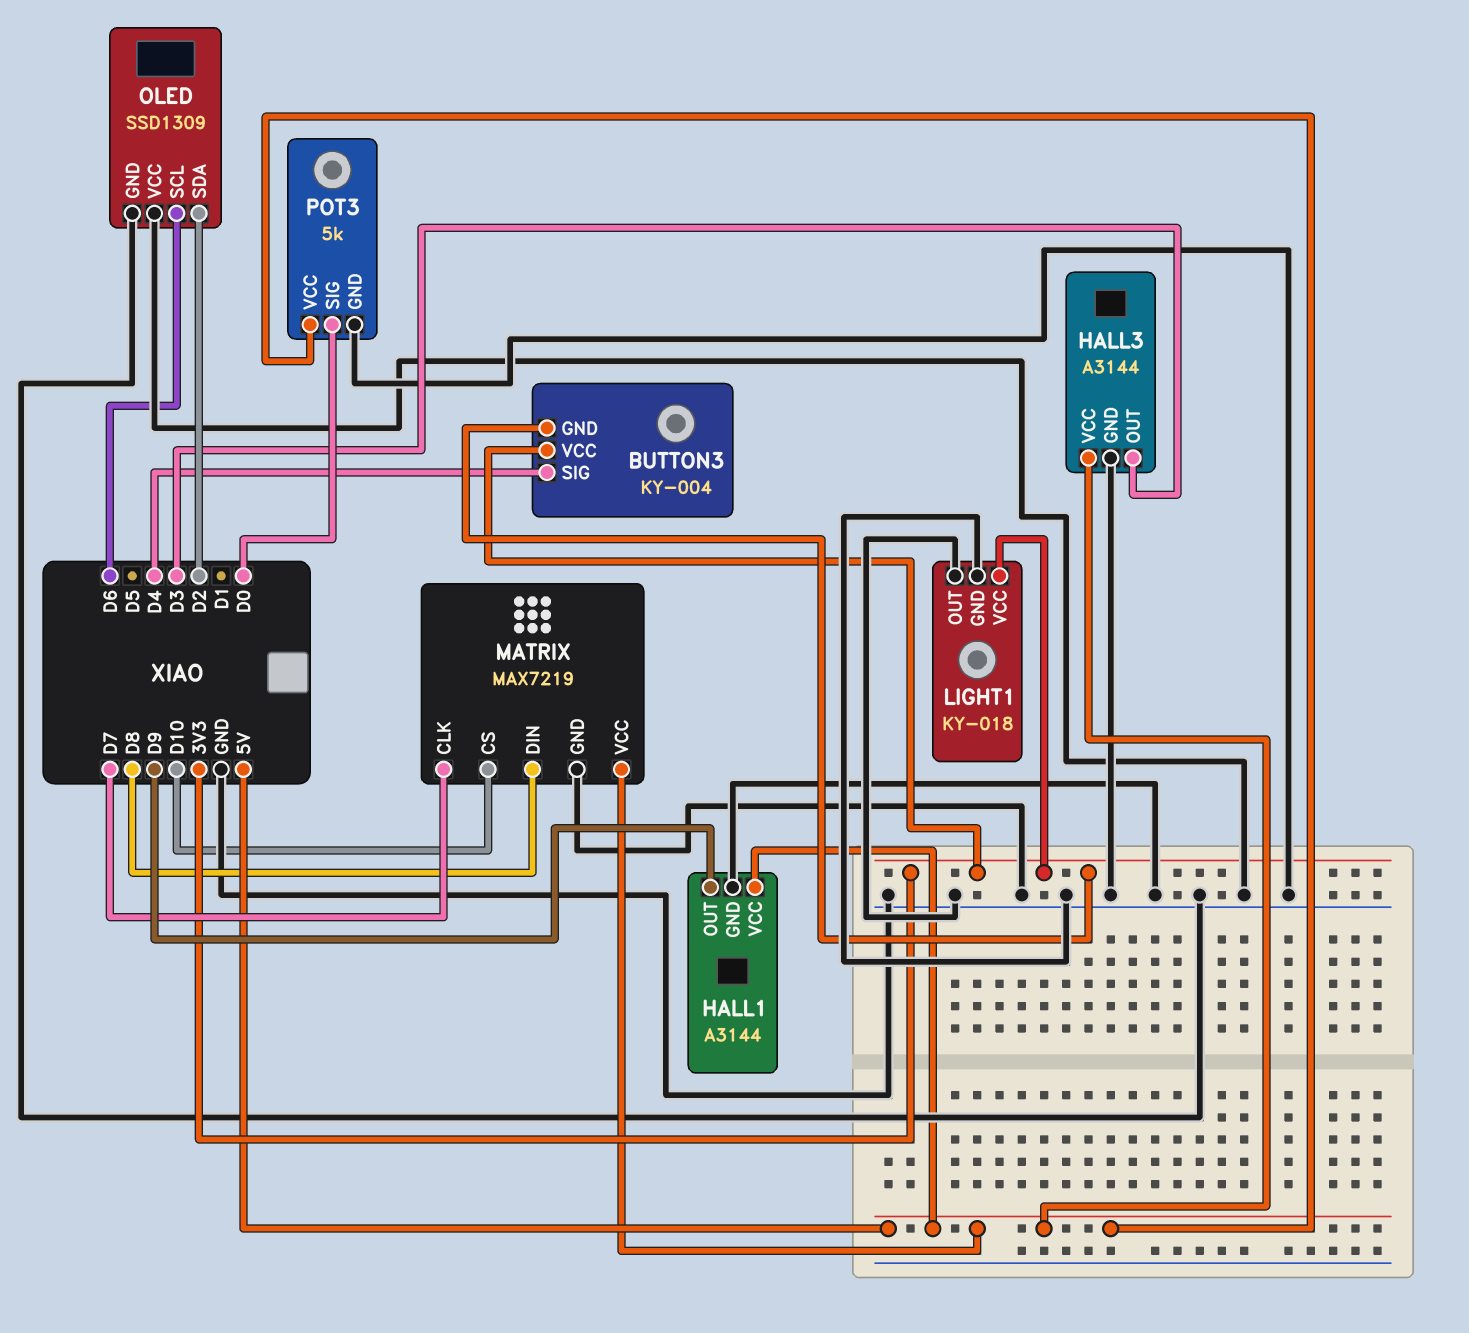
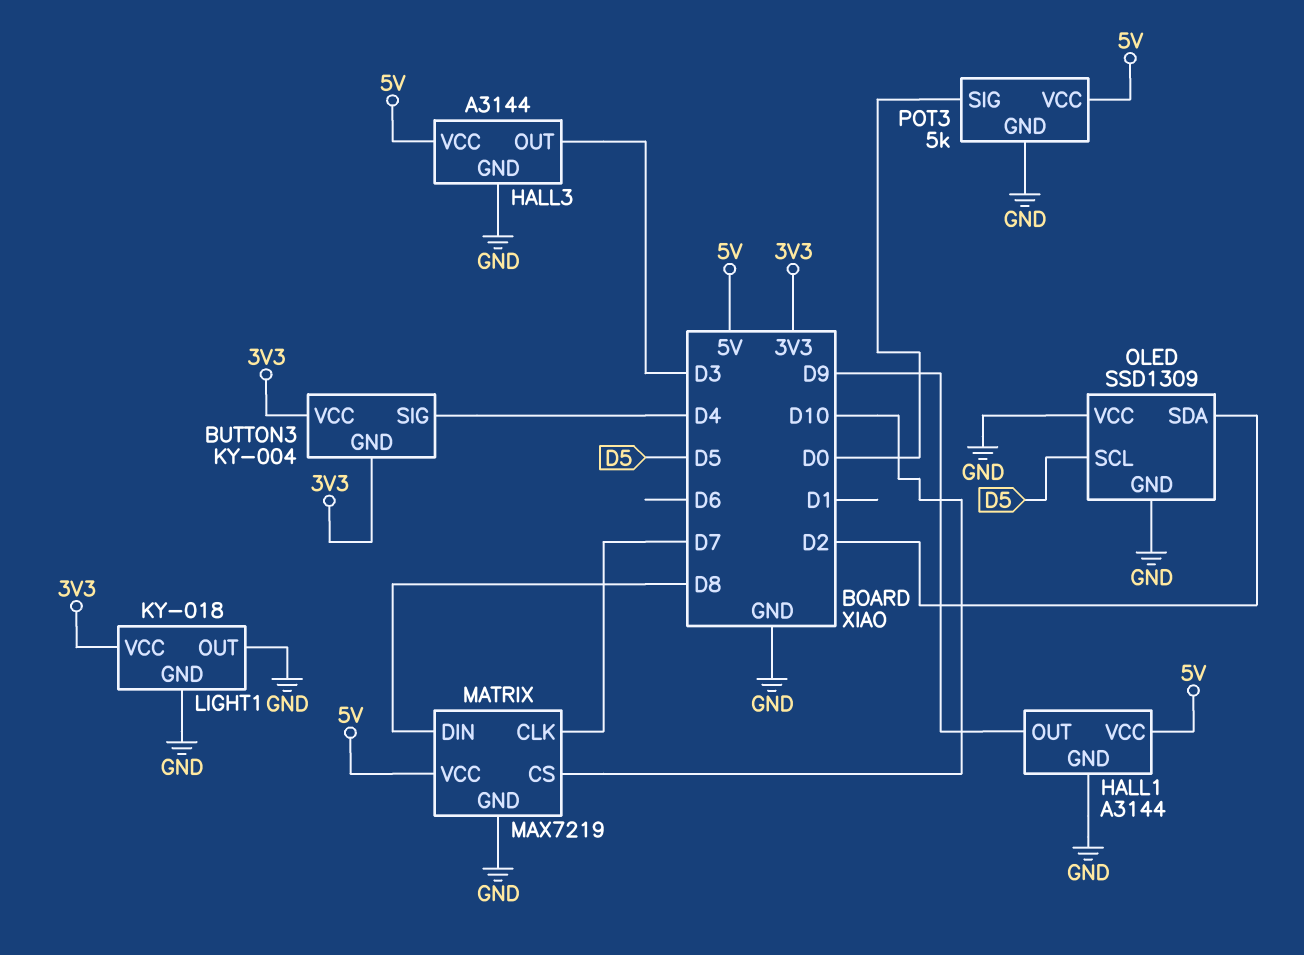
OLED pin SCL: D6 -> D5

